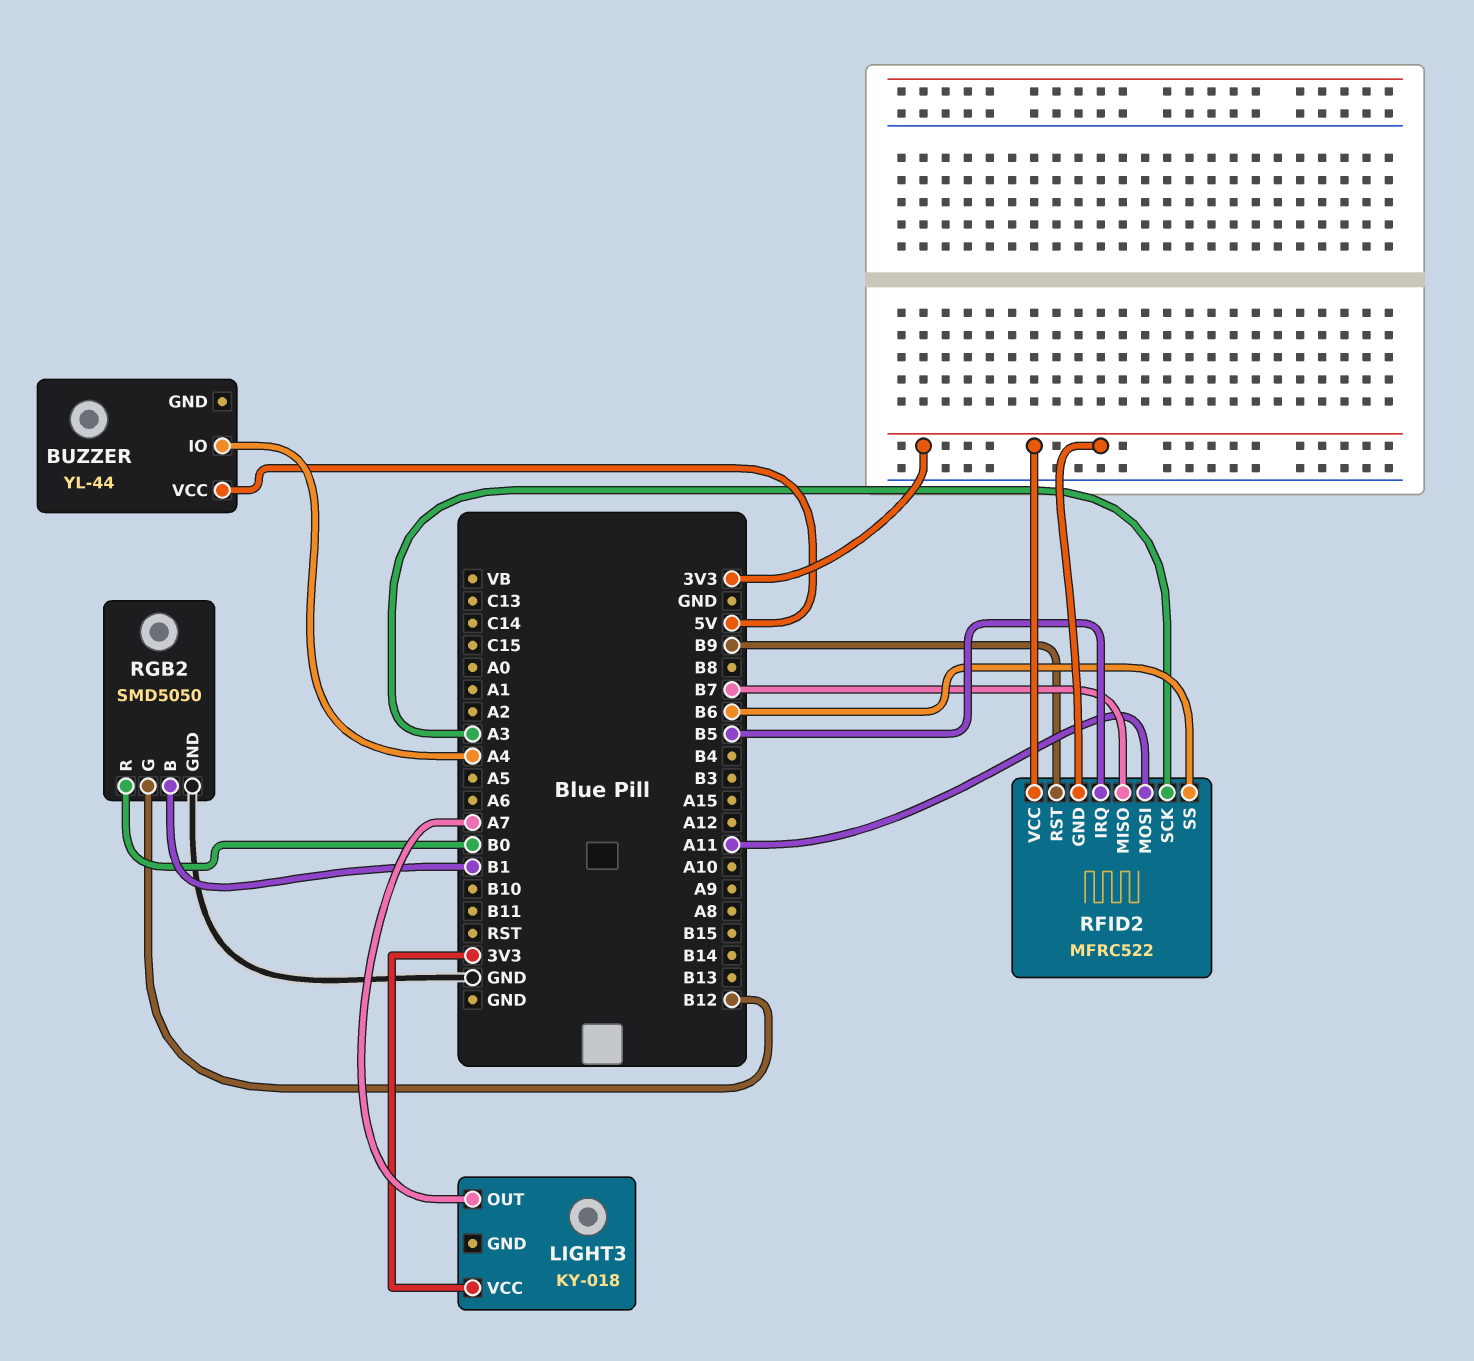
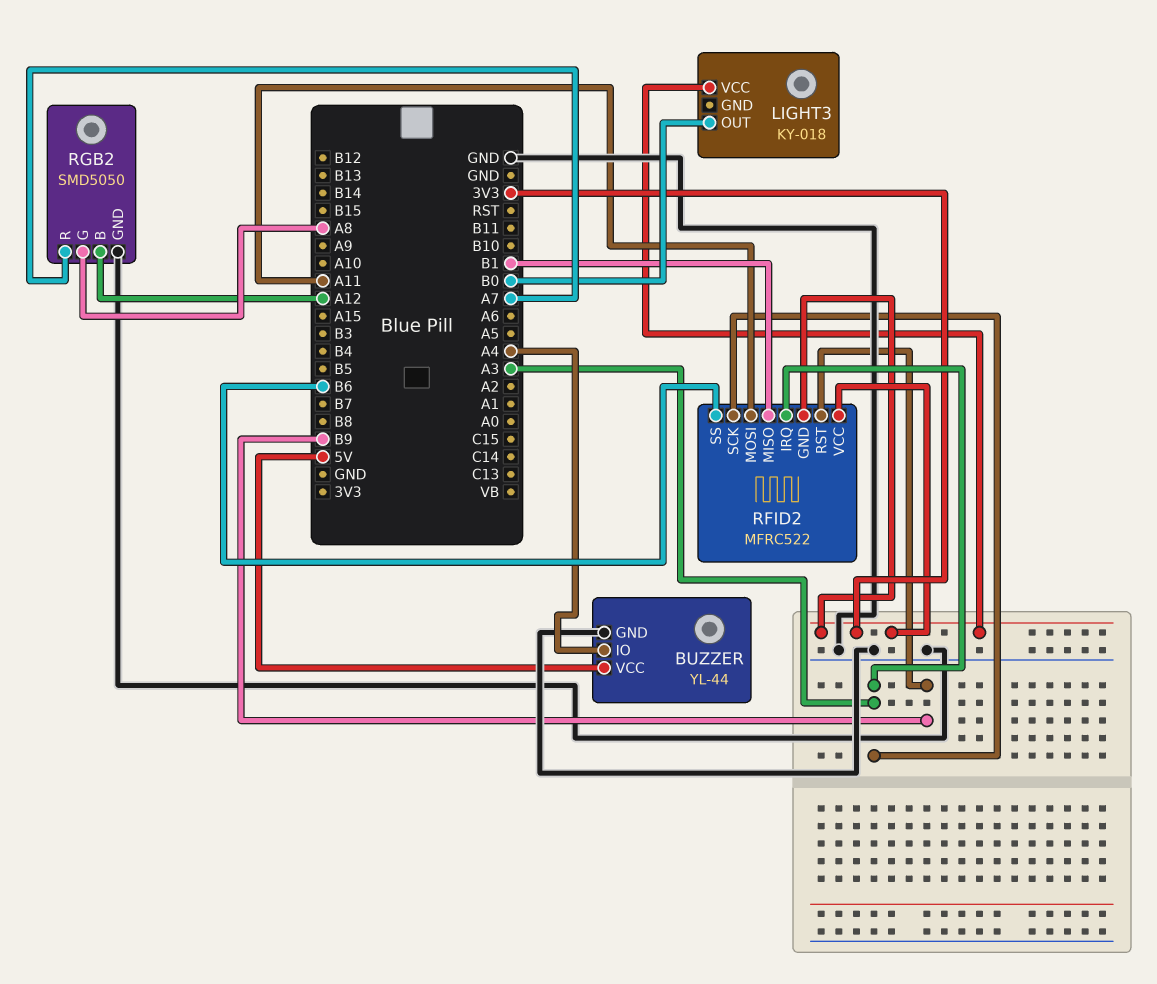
BUZZER pin GND: none -> GND
LIGHT3 pin OUT: A7 -> B0
RFID2 pin IRQ: B5 -> A3
RFID2 pin MISO: B7 -> B1
RGB2 pin B: B1 -> A12
RGB2 pin G: B12 -> A8
RGB2 pin R: B0 -> A7

